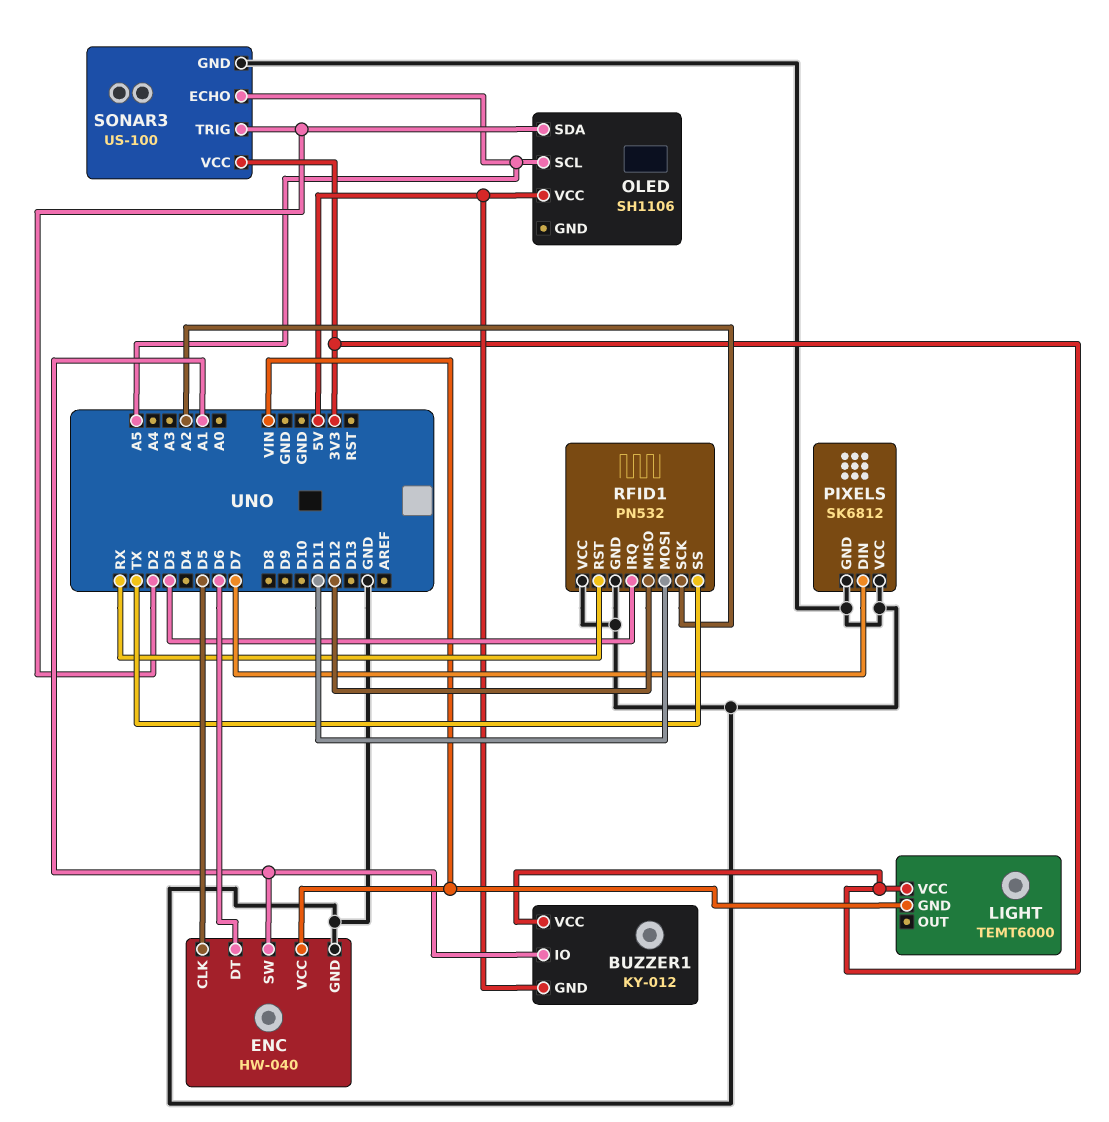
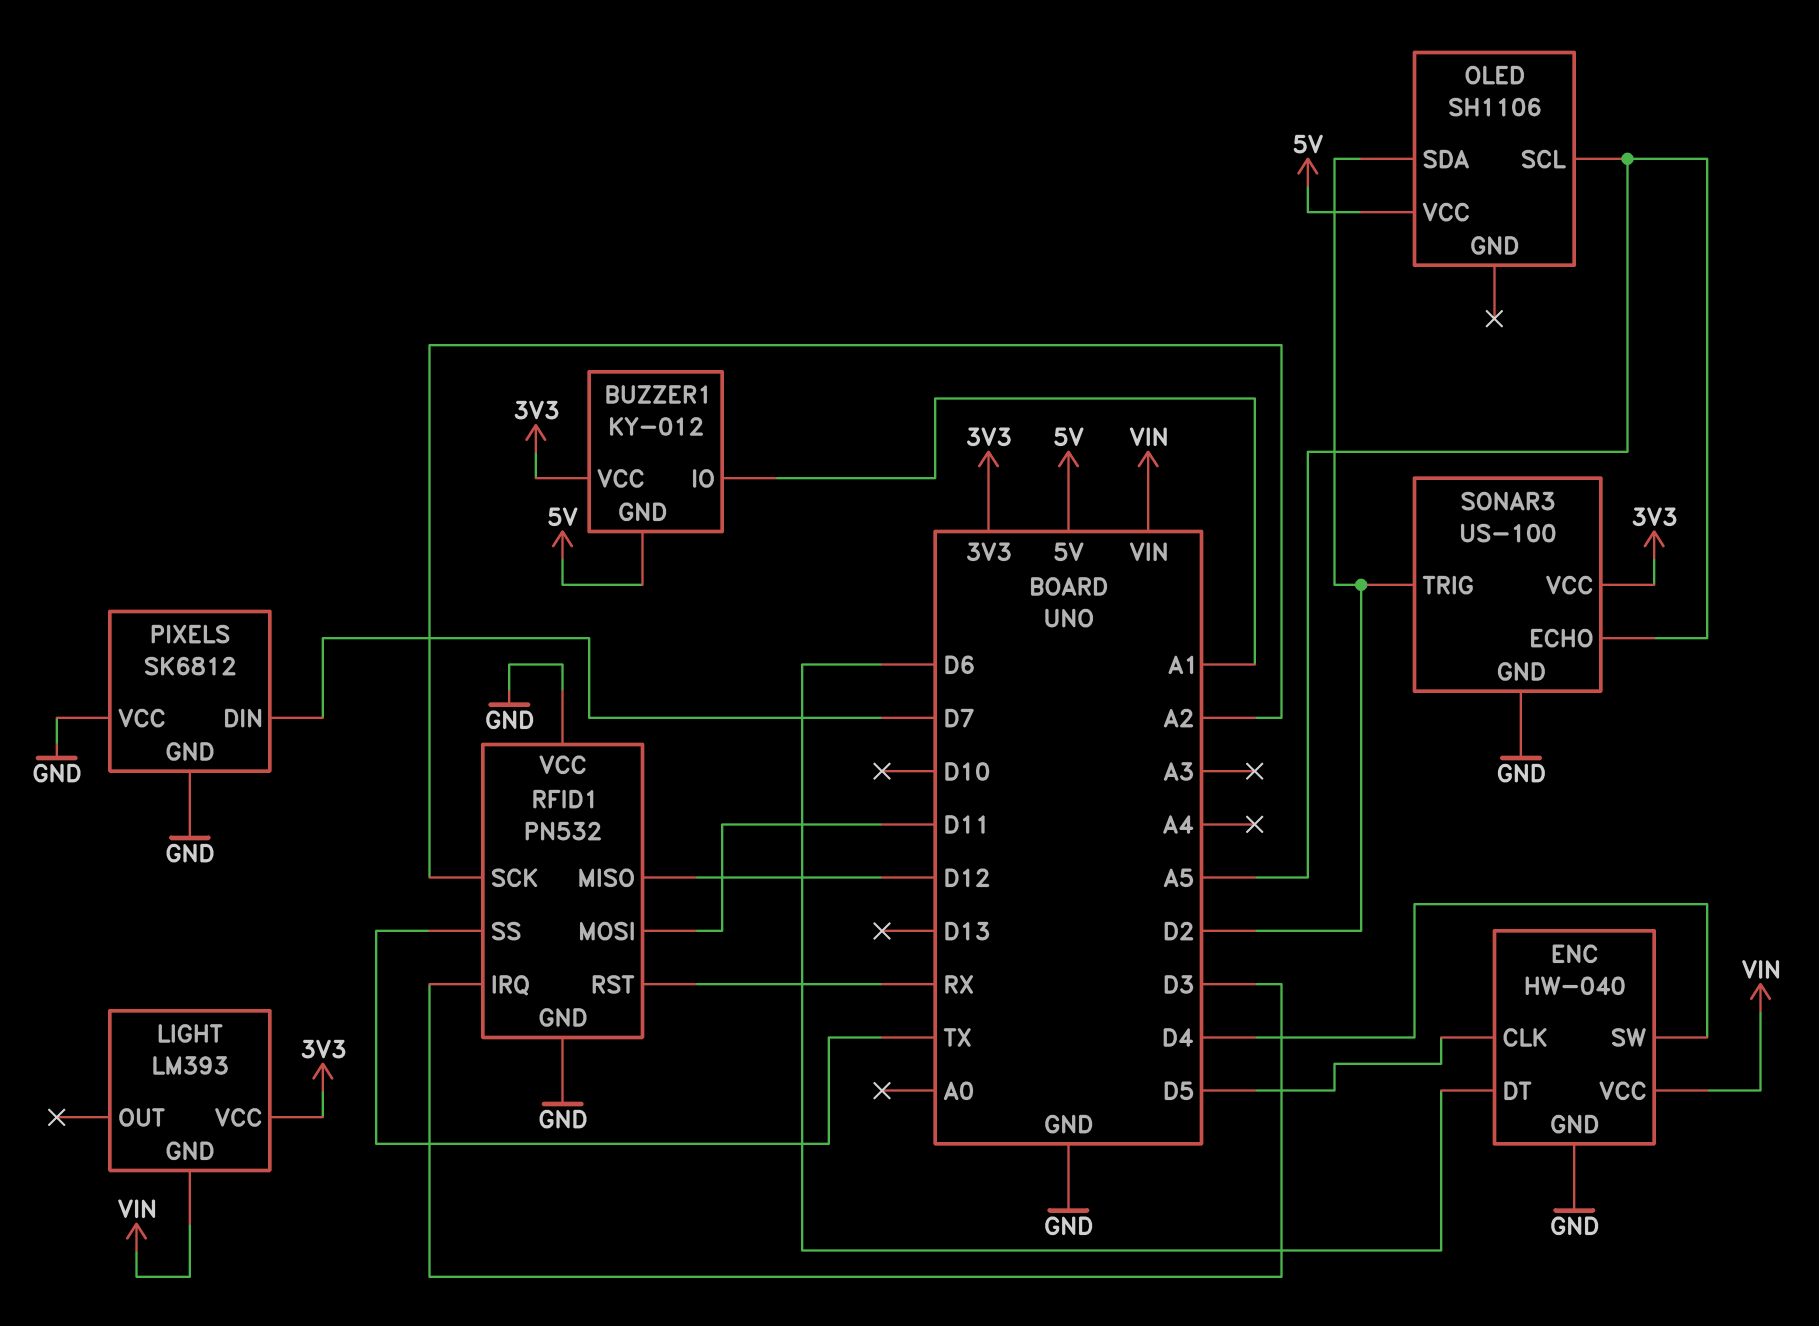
ENC pin SW: A1 -> D4
LIGHT: TEMT6000 -> LM393

